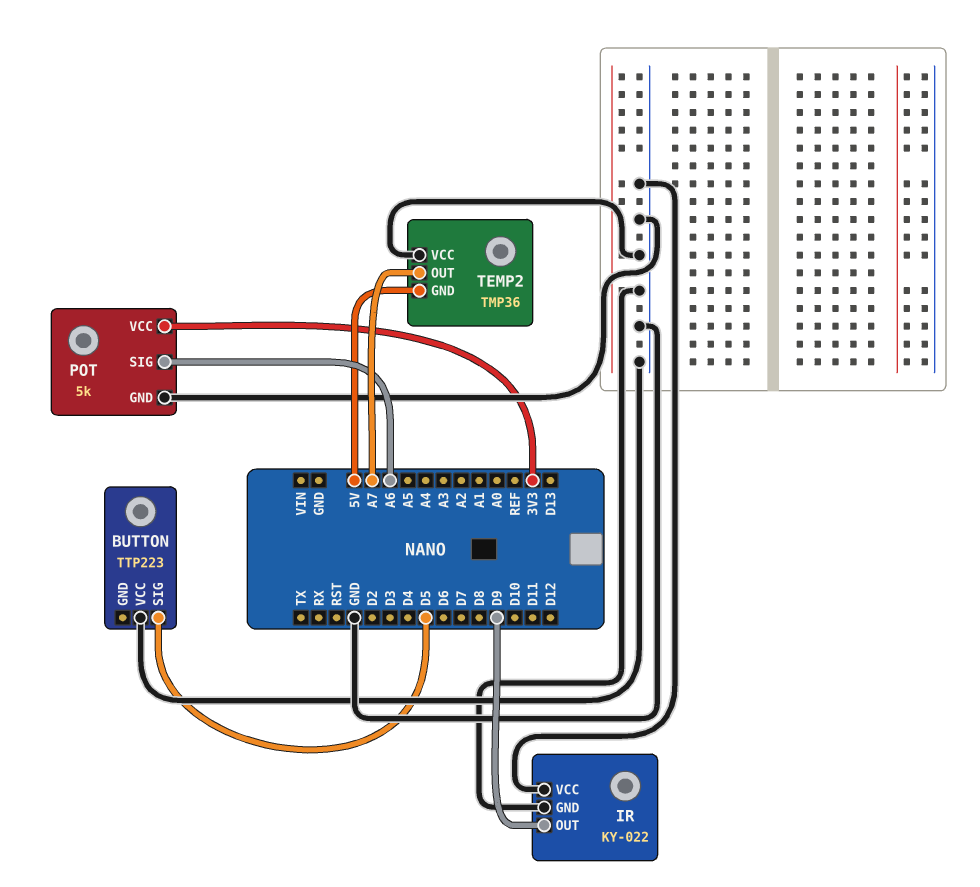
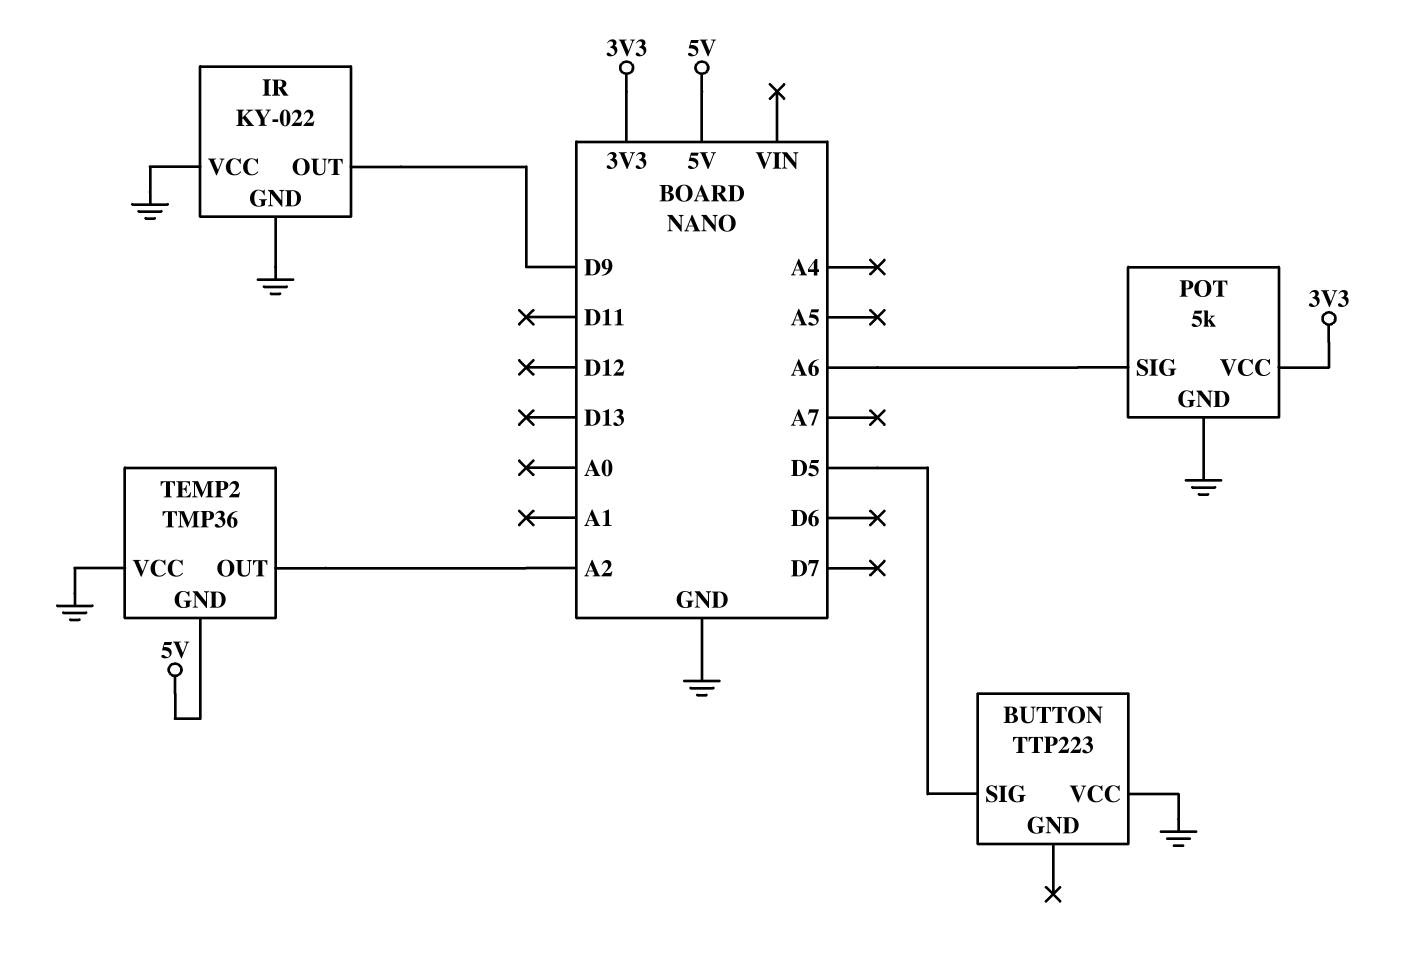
TEMP2 pin OUT: A7 -> A2

